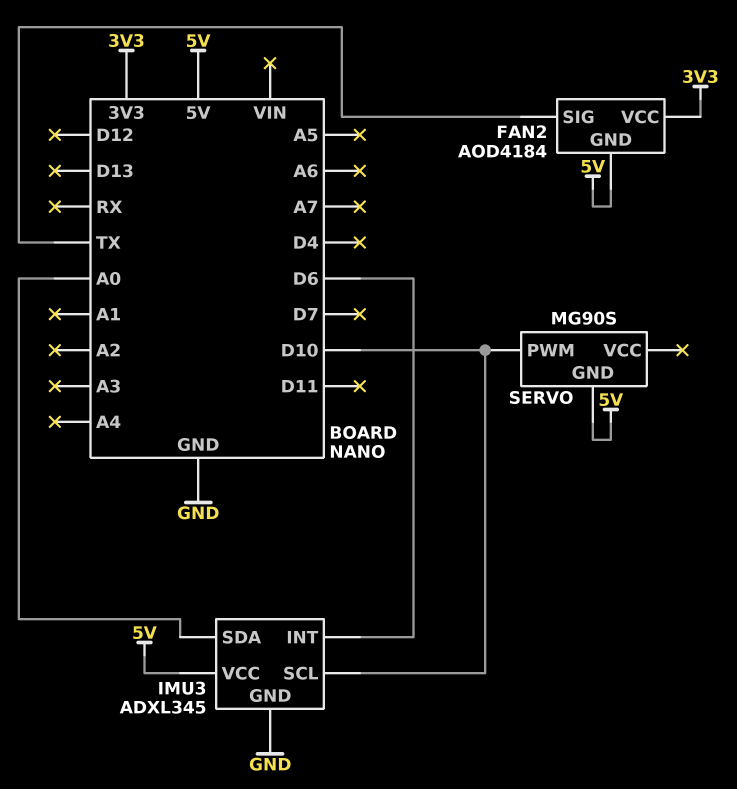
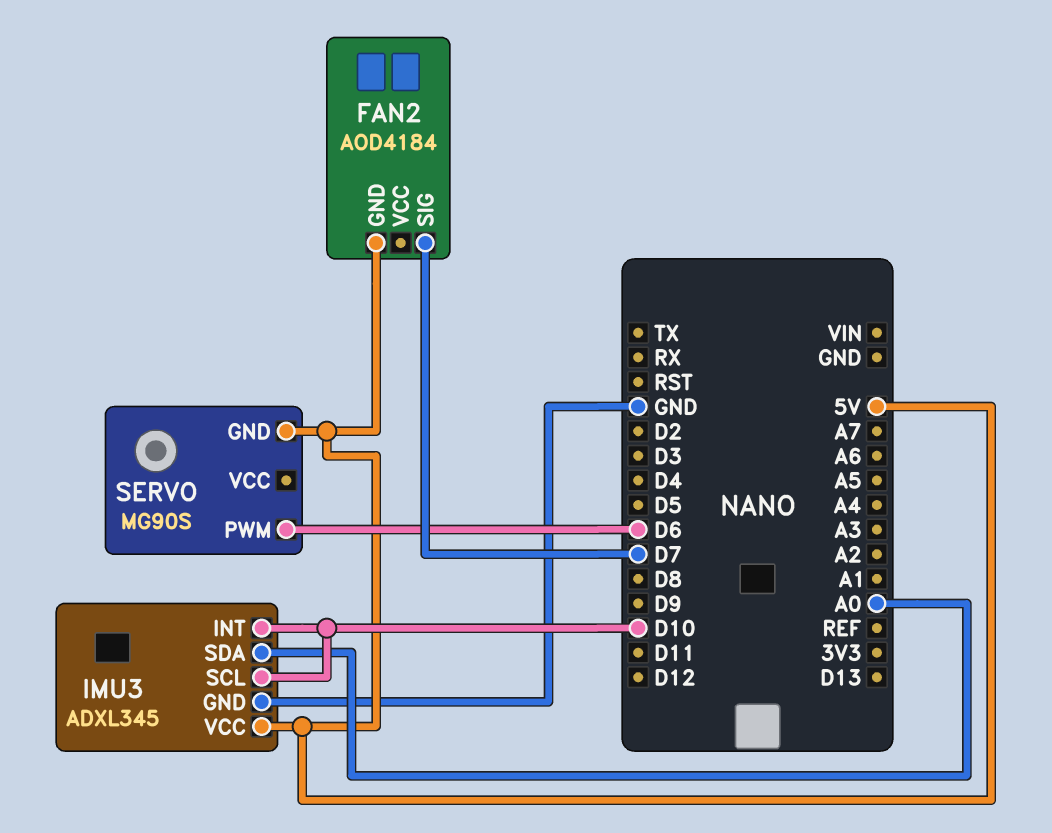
FAN2 pin SIG: TX -> D7
FAN2 pin VCC: 3V3 -> none
IMU3 pin INT: D6 -> D10
SERVO pin PWM: D10 -> D6

